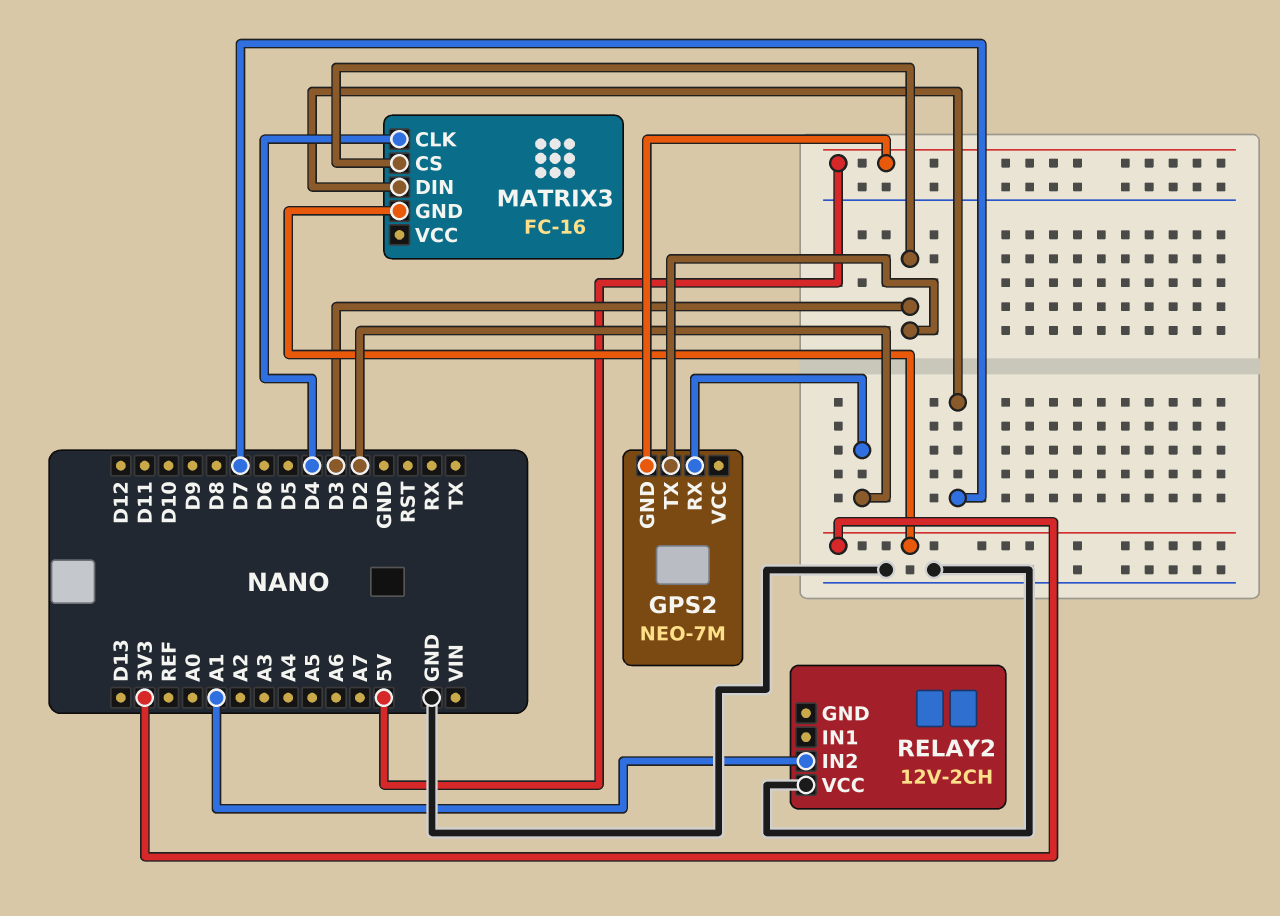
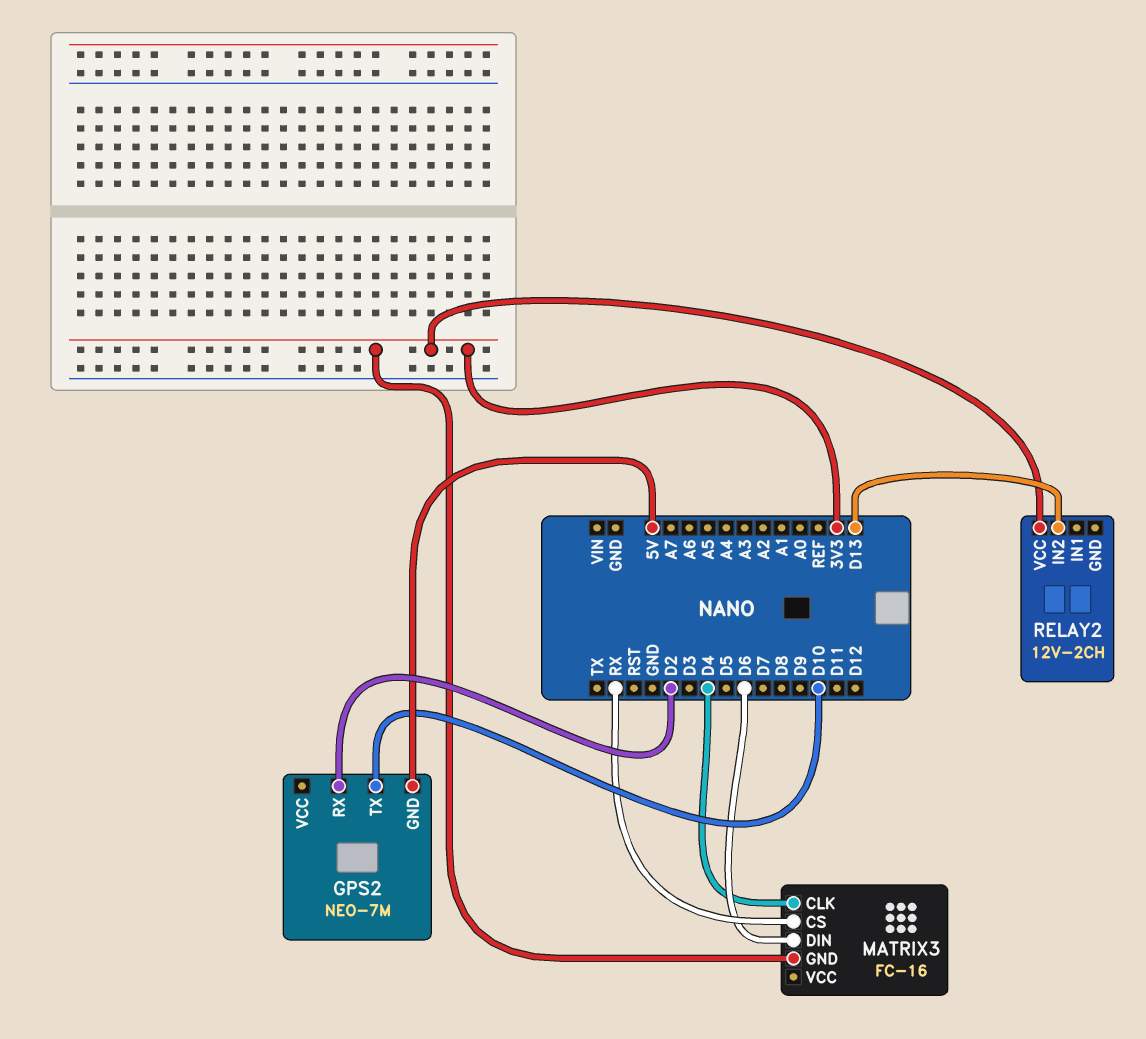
GPS2 pin TX: D3 -> D10
MATRIX3 pin CS: D3 -> RX
MATRIX3 pin DIN: D7 -> D6
RELAY2 pin IN2: A1 -> D13
RELAY2 pin VCC: GND -> 3V3

